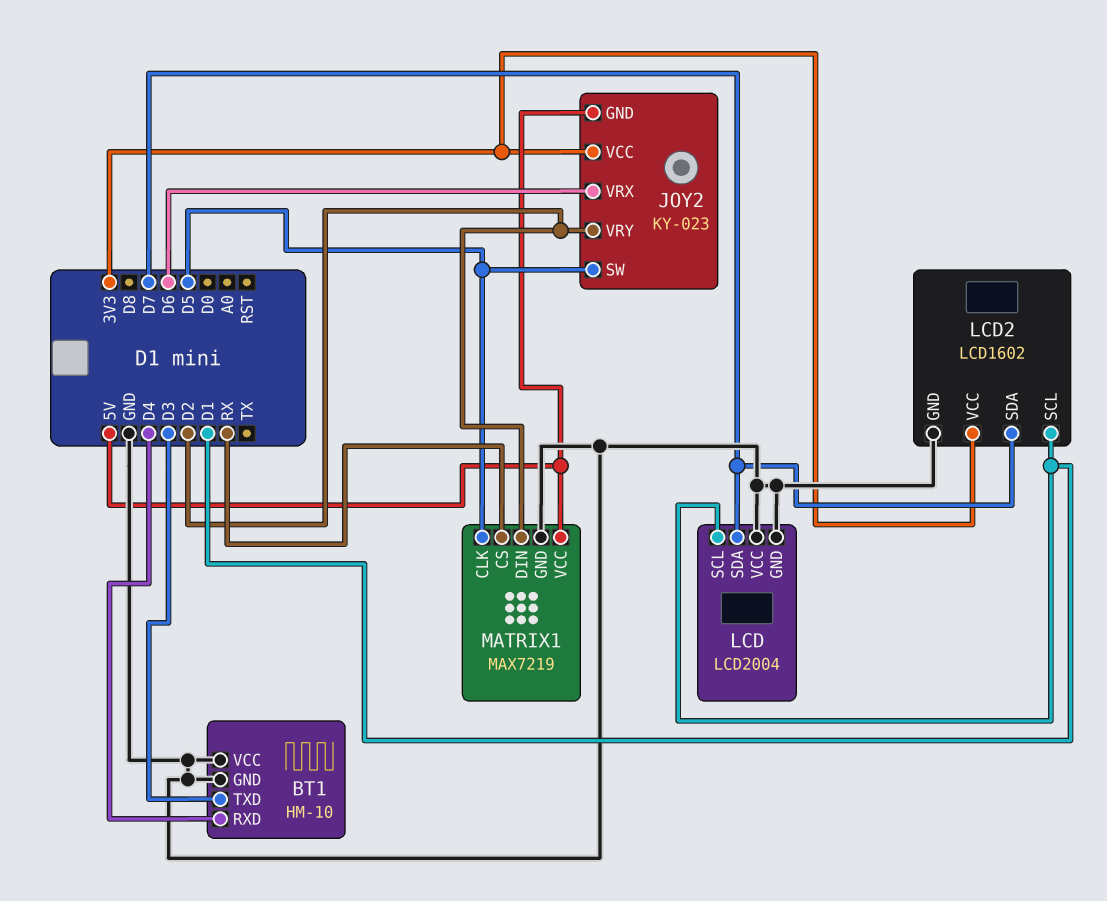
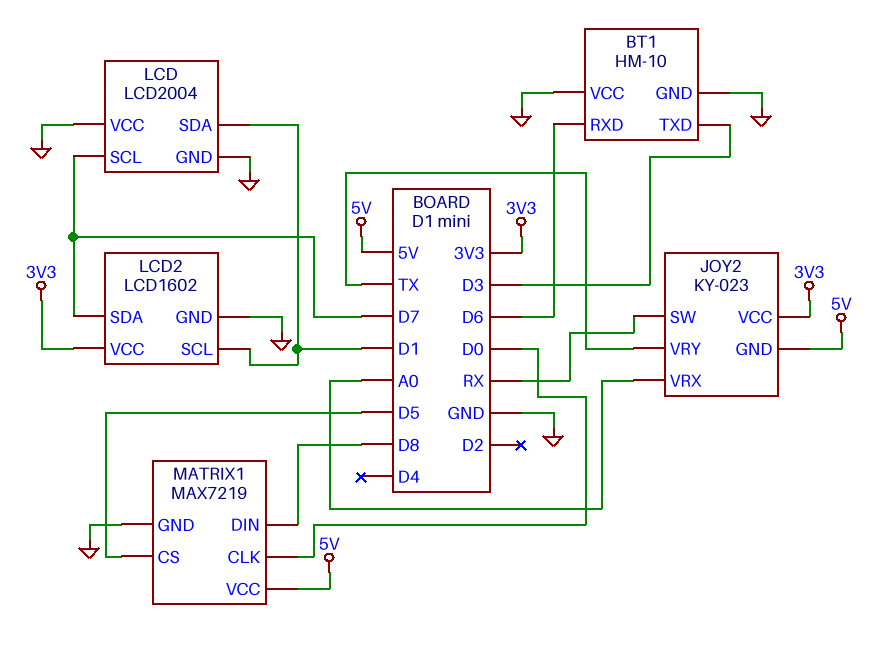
BT1 pin RXD: D4 -> D6
JOY2 pin SW: D5 -> RX
JOY2 pin VRX: D6 -> A0
JOY2 pin VRY: D2 -> TX
LCD pin SCL: D1 -> D7
LCD pin SDA: D7 -> D1
MATRIX1 pin CLK: D5 -> D0
MATRIX1 pin CS: RX -> D5
MATRIX1 pin DIN: D2 -> D8

